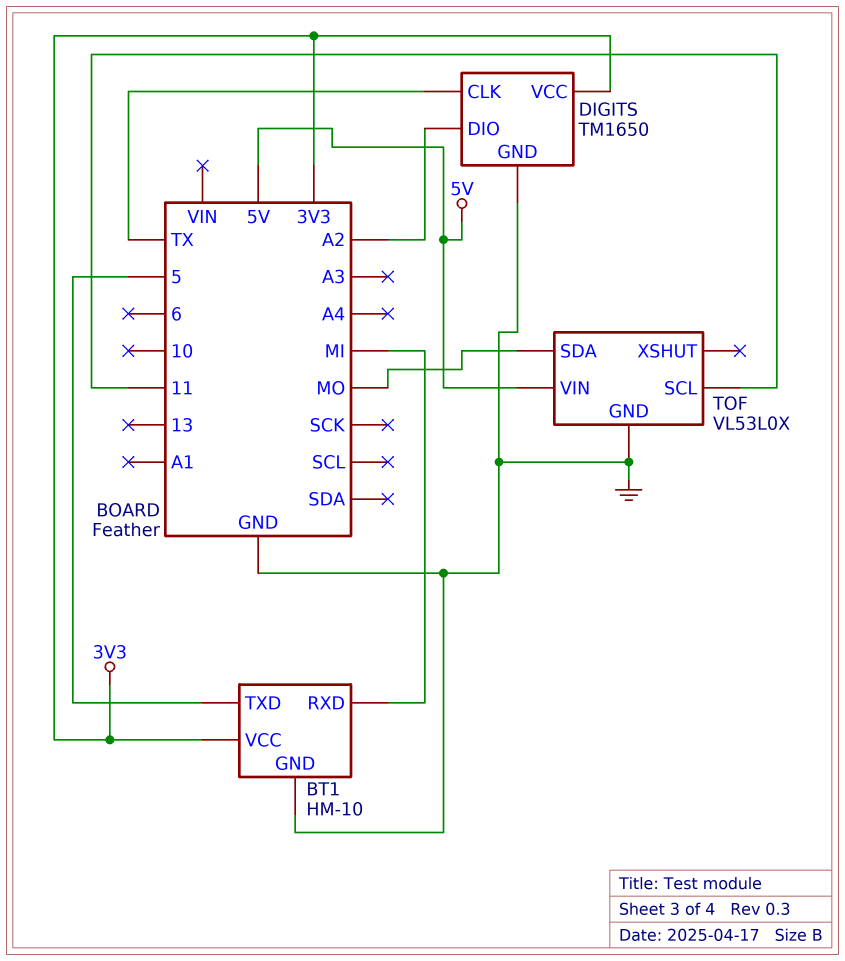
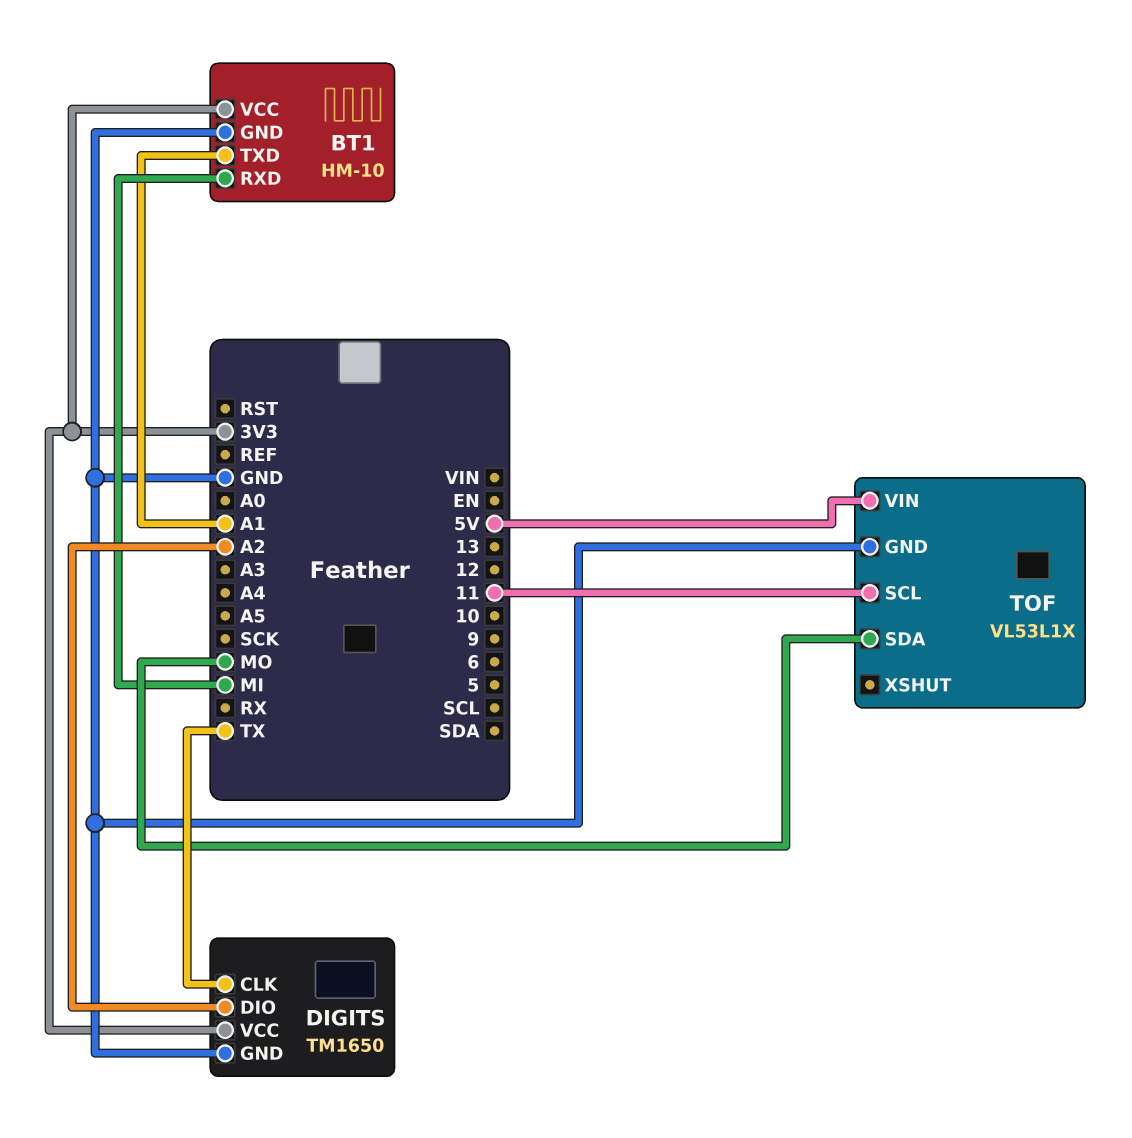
BT1 pin TXD: 5 -> A1
TOF: VL53L0X -> VL53L1X

